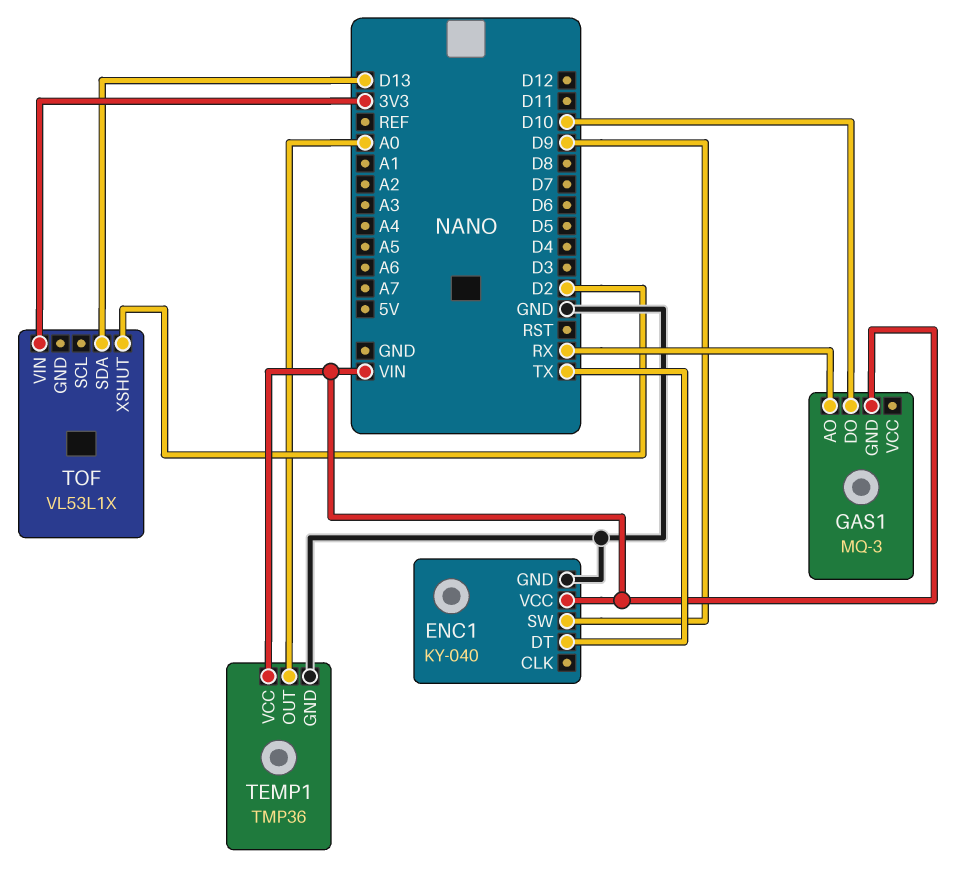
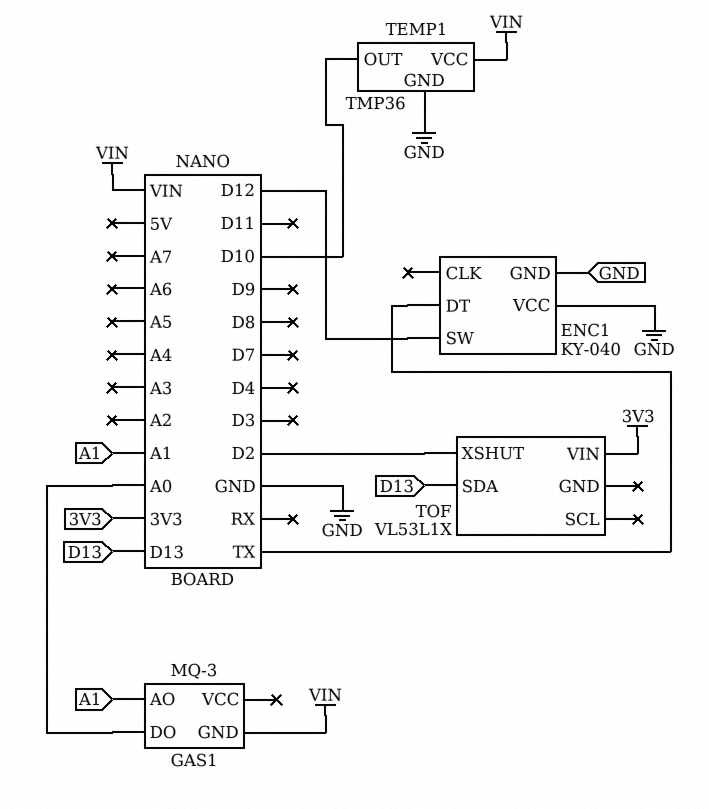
ENC1 pin SW: D9 -> D12
ENC1 pin VCC: VIN -> GND
GAS1 pin AO: RX -> A1
GAS1 pin DO: D10 -> A0
TEMP1 pin OUT: A0 -> D10

